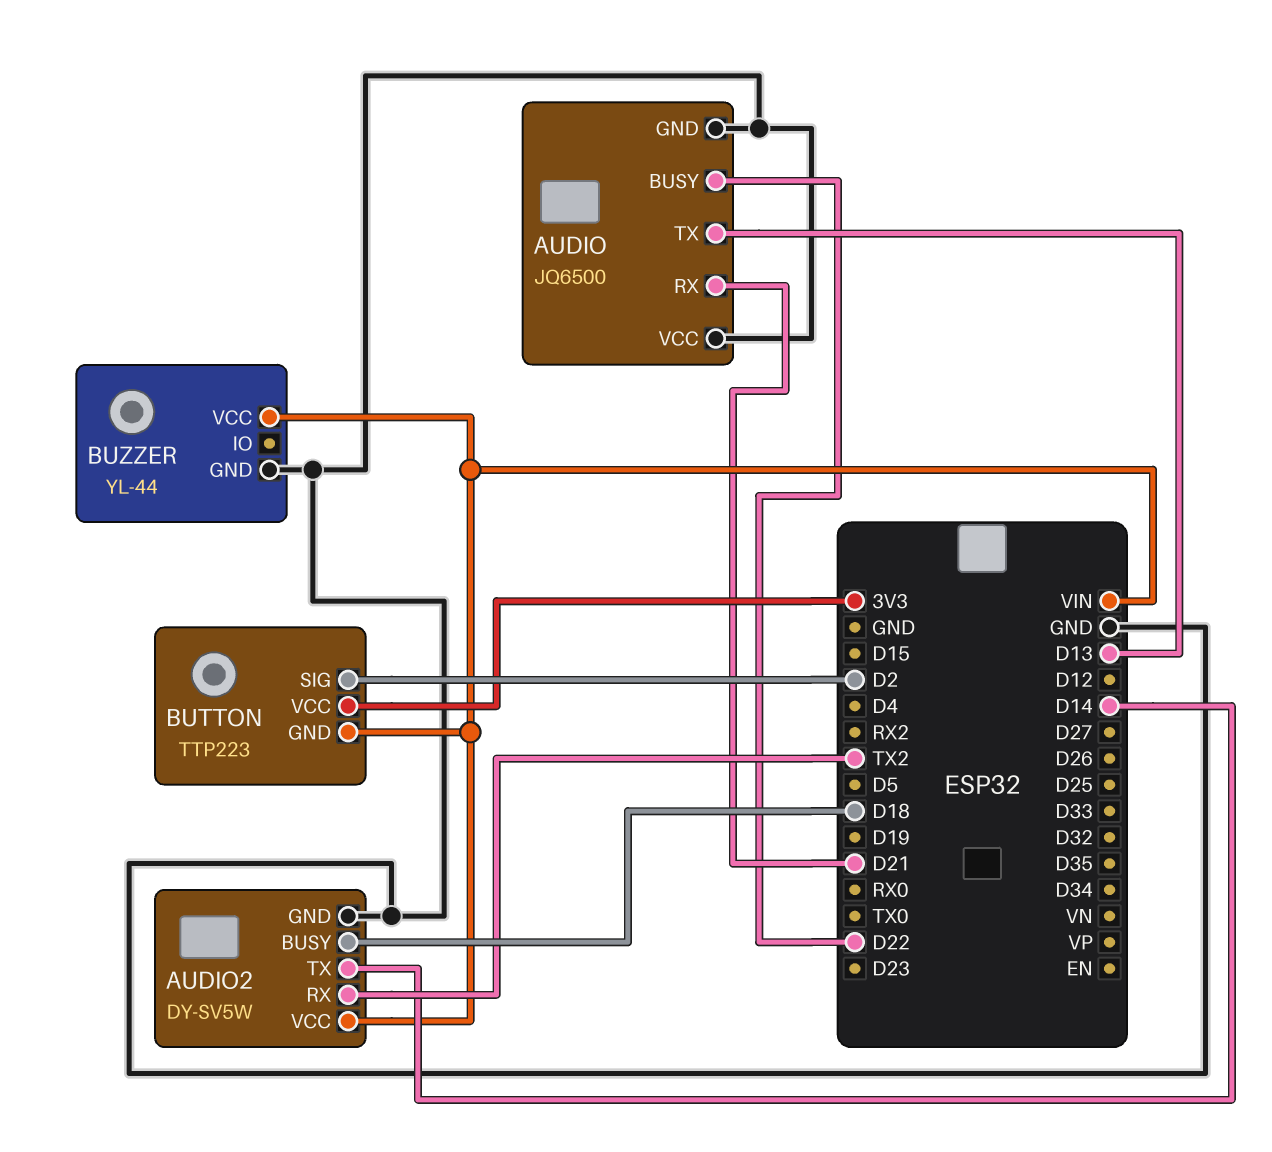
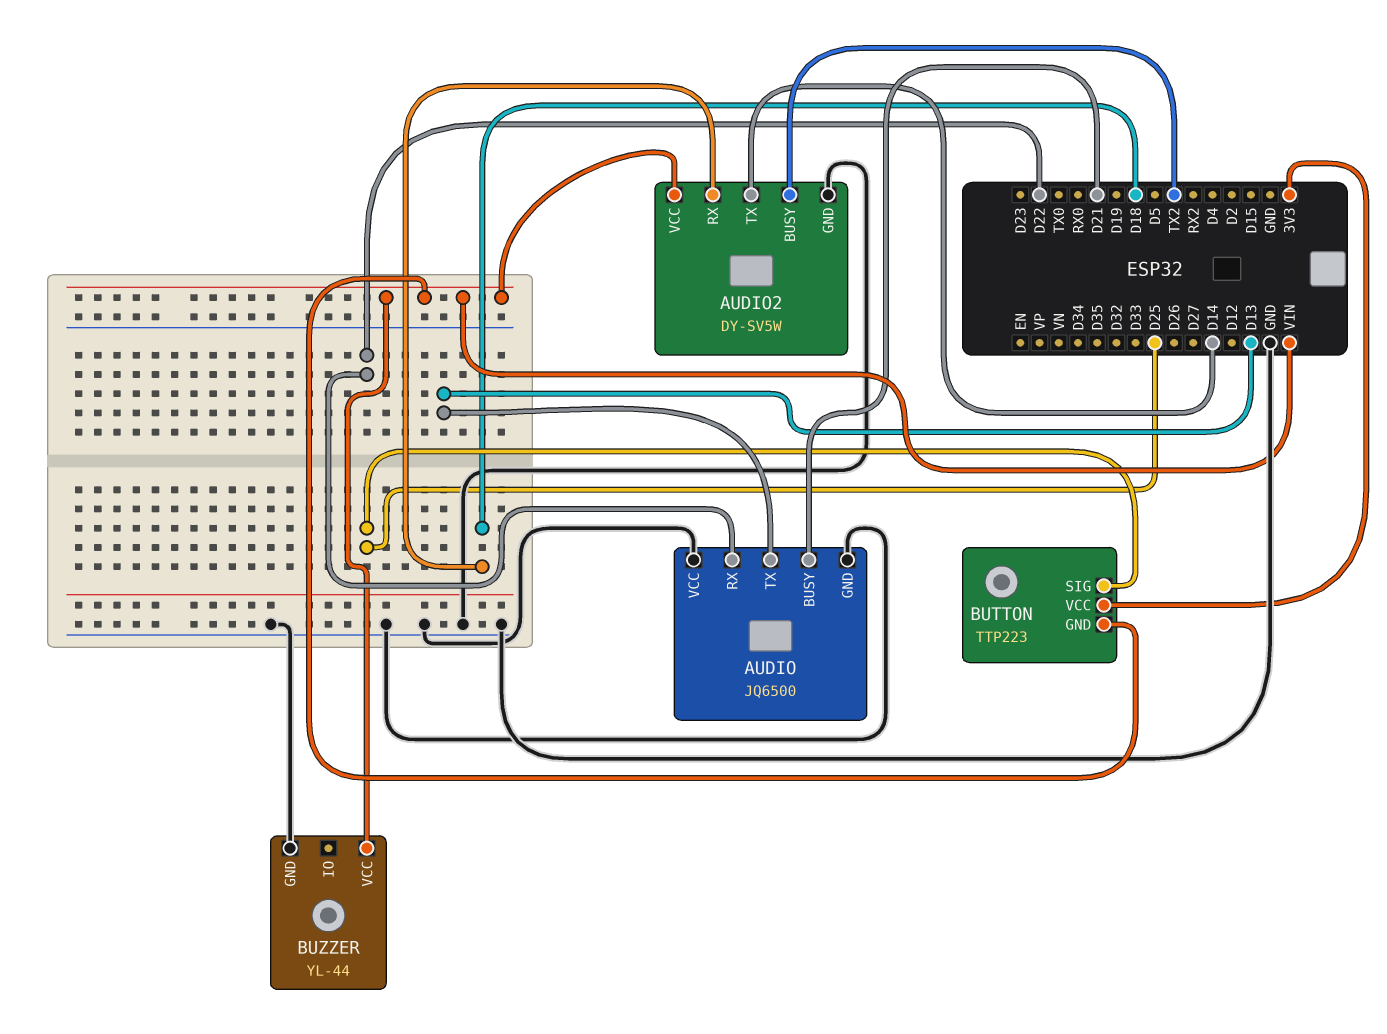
AUDIO pin BUSY: D22 -> D21
AUDIO pin RX: D21 -> D22
AUDIO2 pin BUSY: D18 -> TX2
AUDIO2 pin RX: TX2 -> D18
BUTTON pin SIG: D2 -> D25

